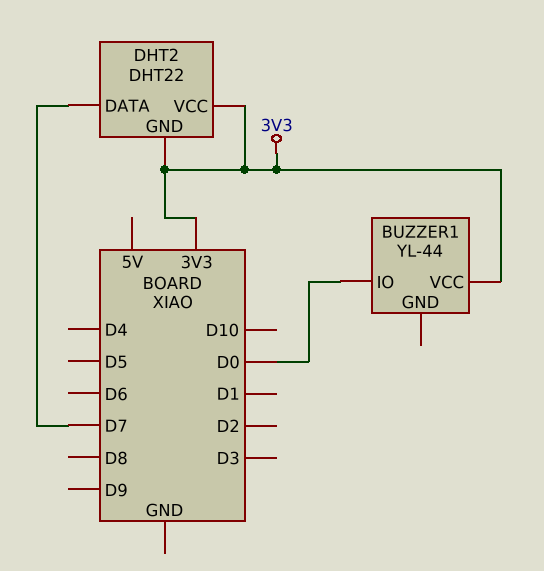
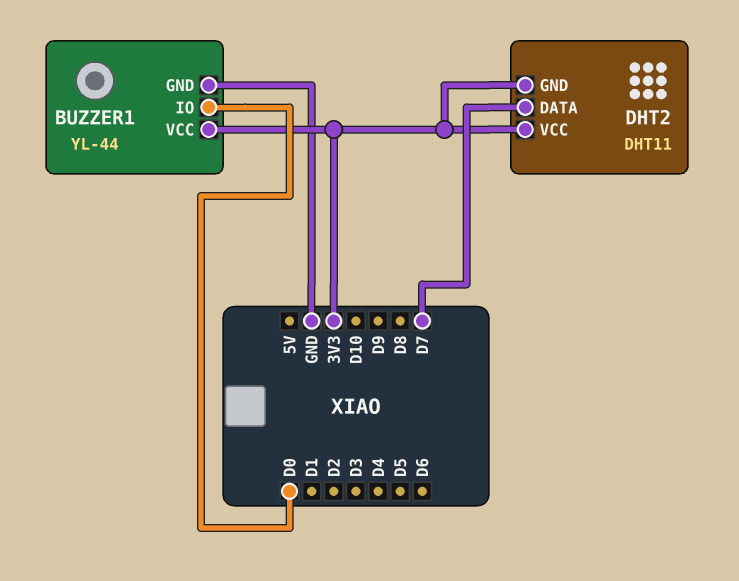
BUZZER1 pin GND: none -> GND
DHT2: DHT22 -> DHT11

